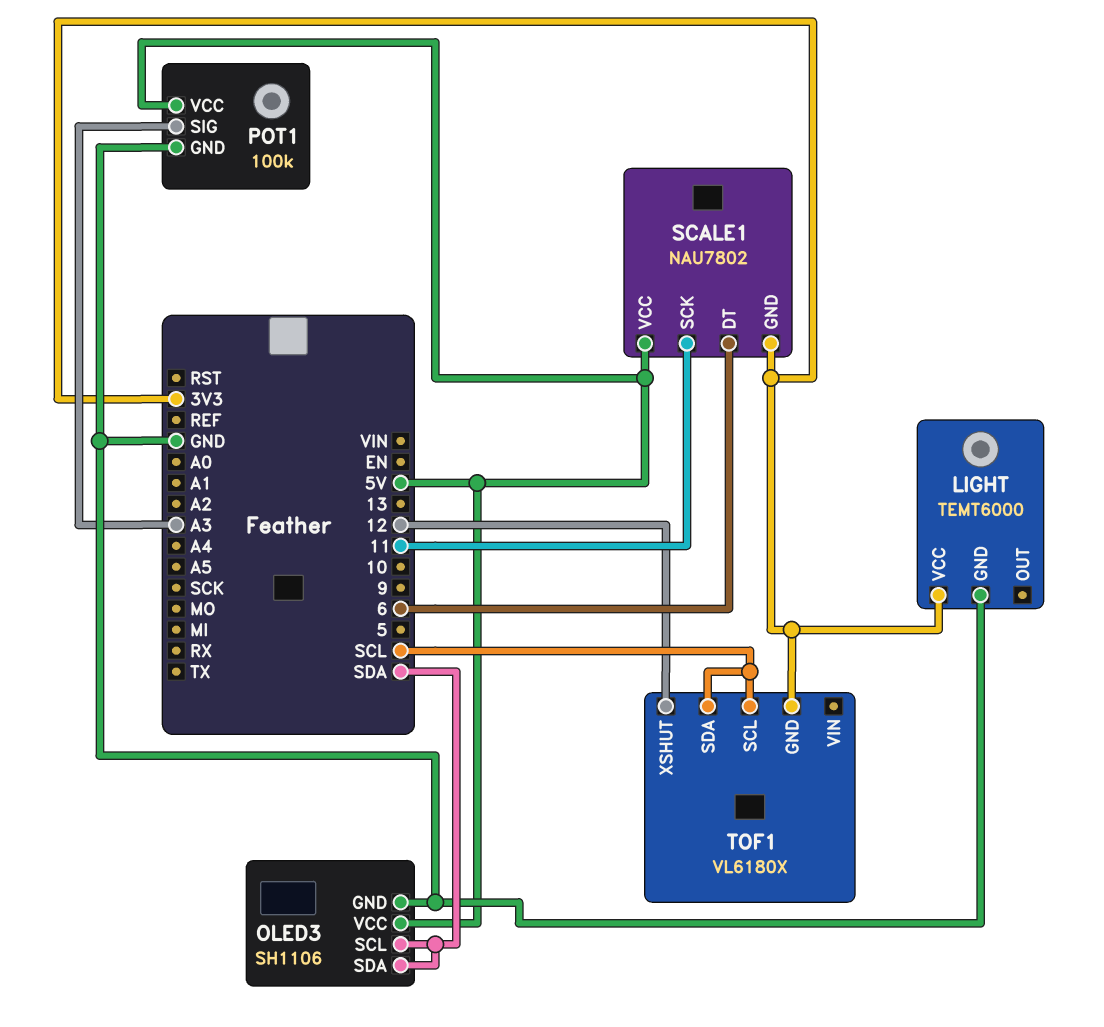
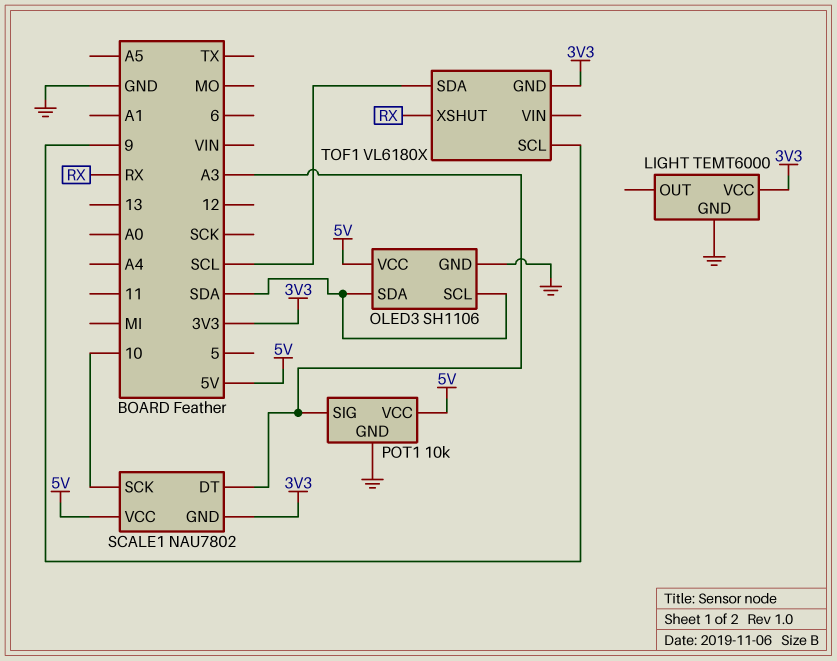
POT1: 100k -> 10k
SCALE1 pin DT: 6 -> A3
SCALE1 pin SCK: 11 -> 10
TOF1 pin SCL: SCL -> 9
TOF1 pin XSHUT: 12 -> RX

